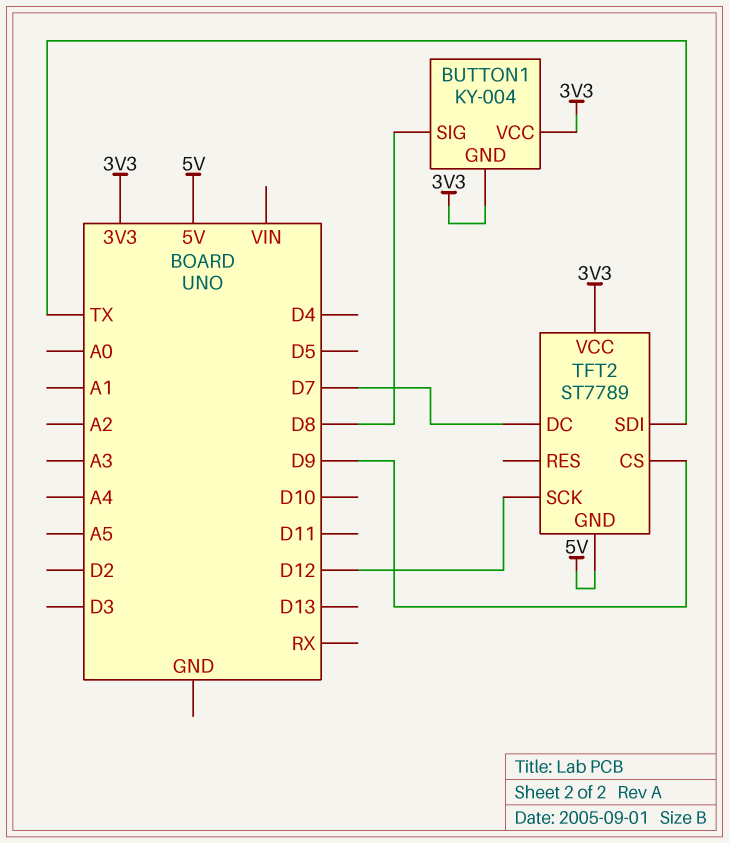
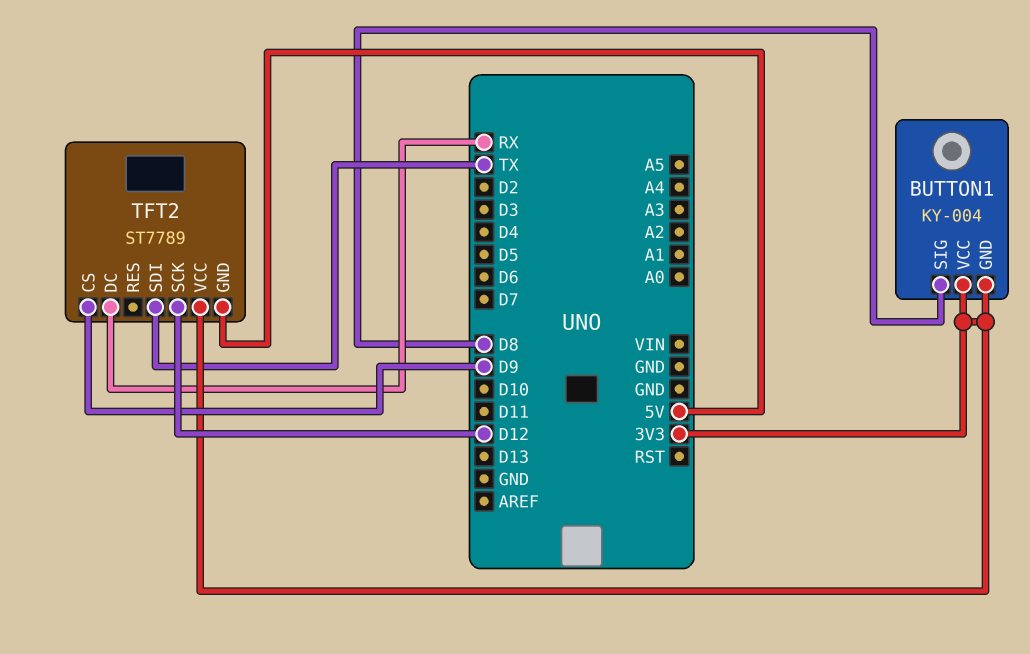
TFT2 pin DC: D7 -> RX

